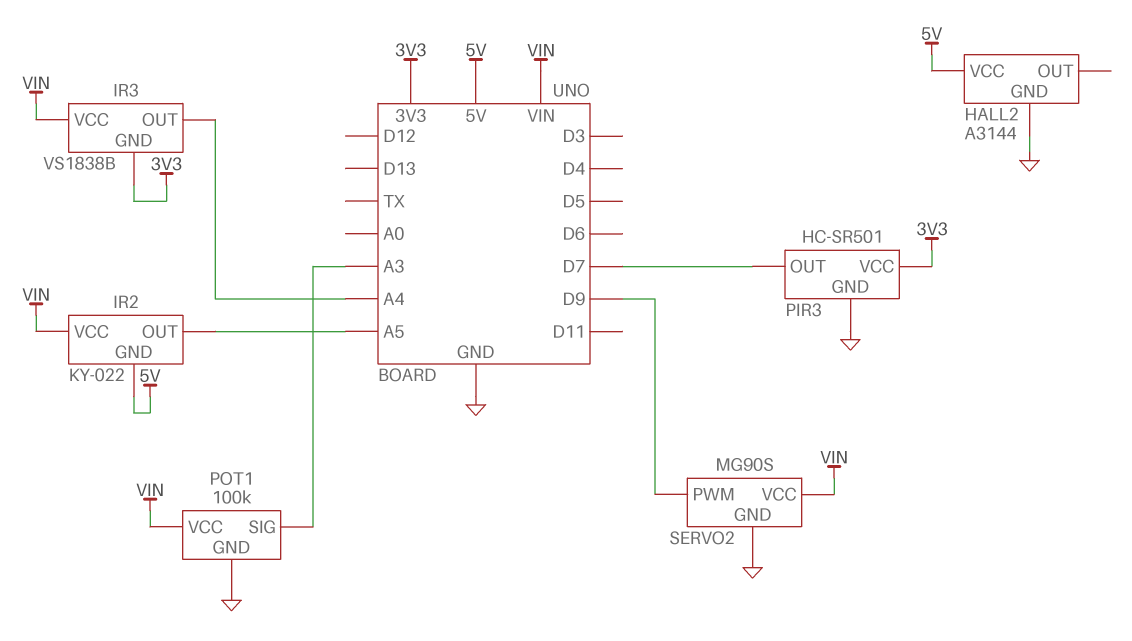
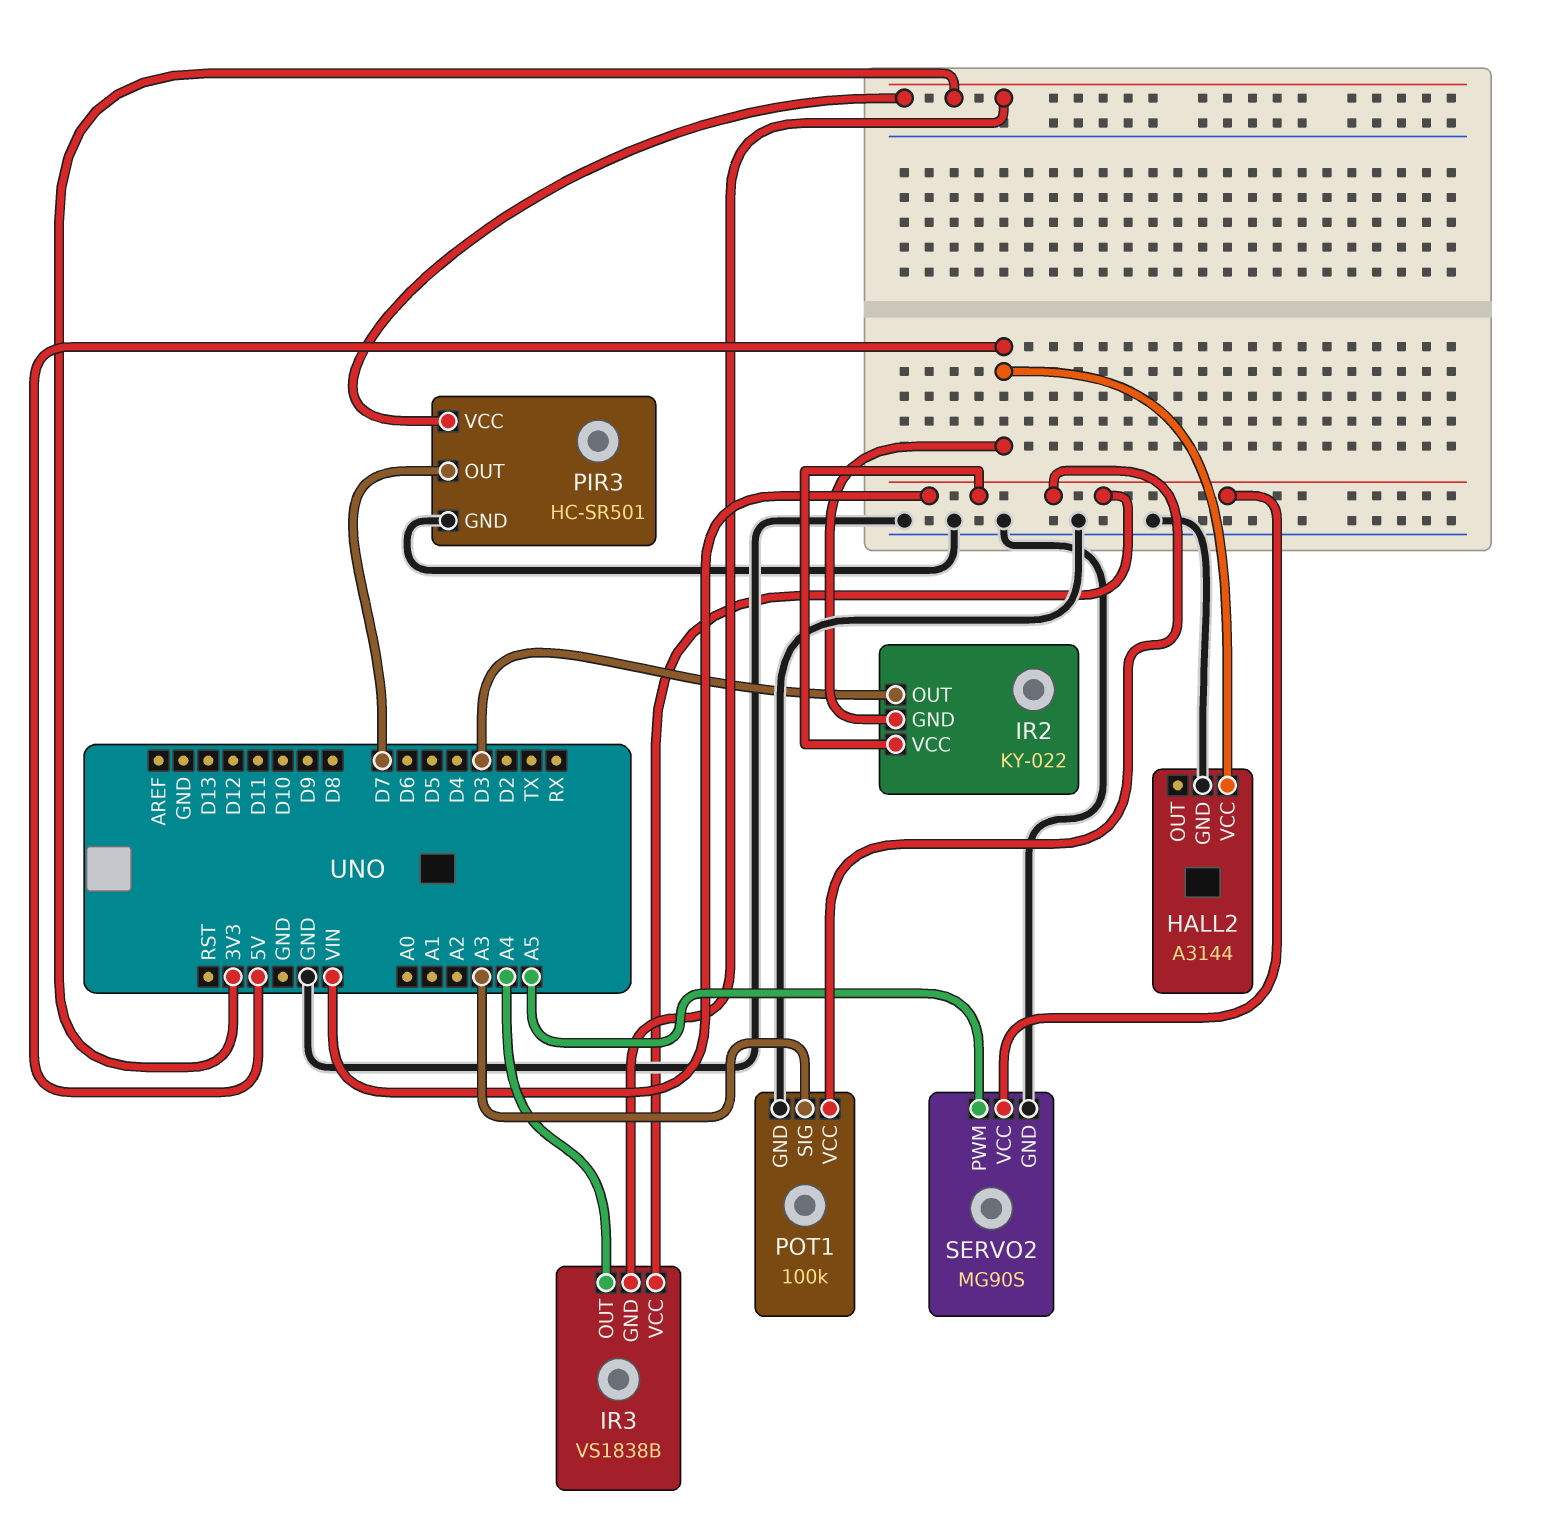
IR2 pin OUT: A5 -> D3
SERVO2 pin PWM: D9 -> A5

